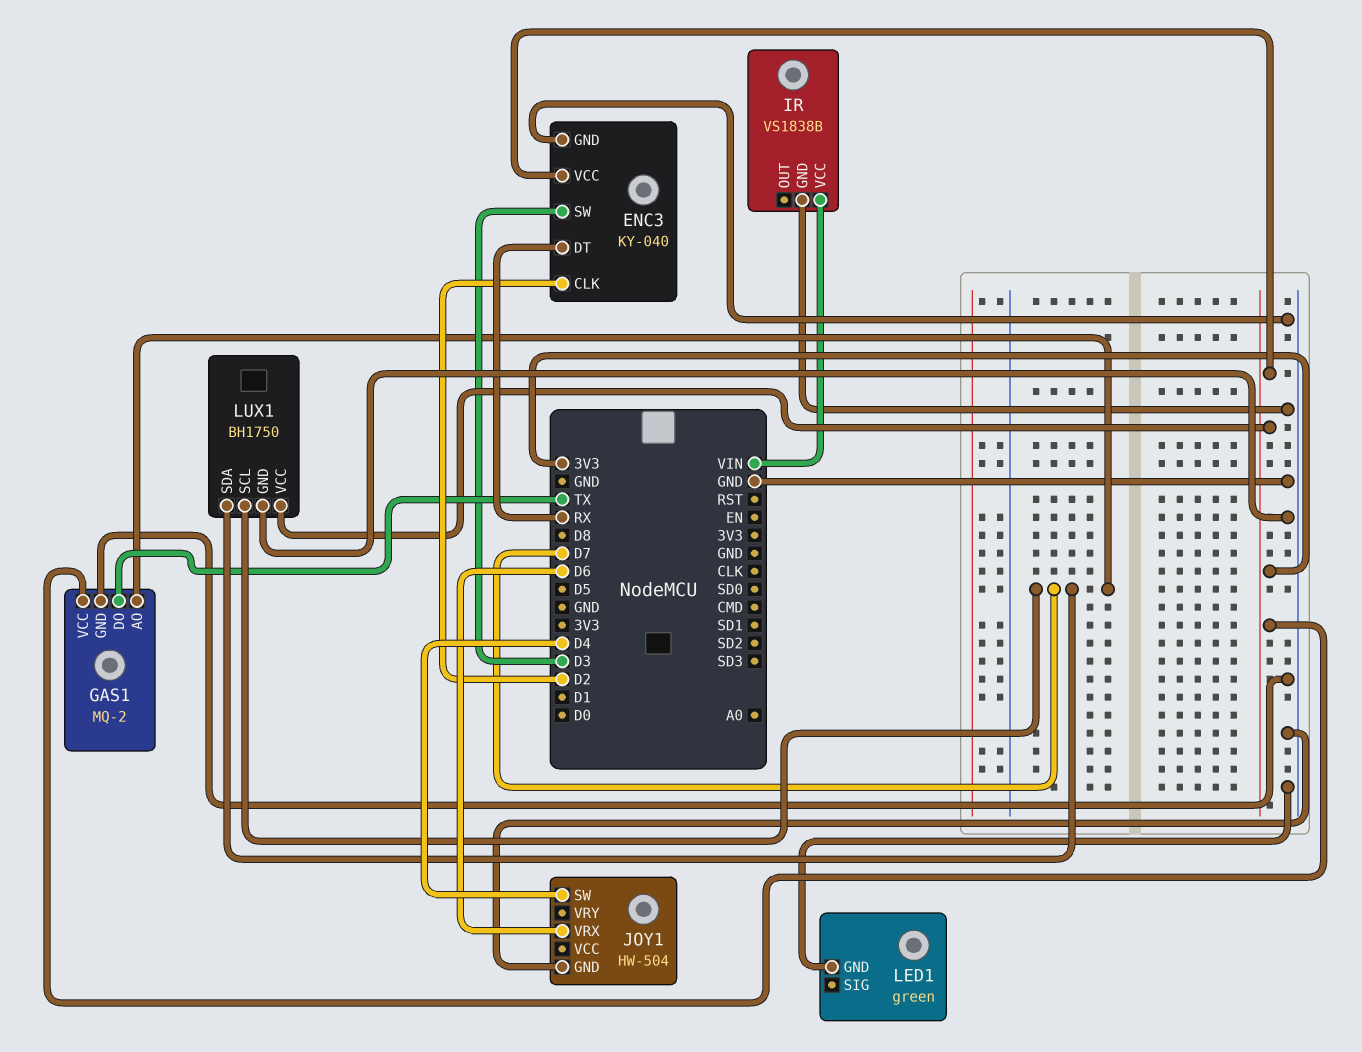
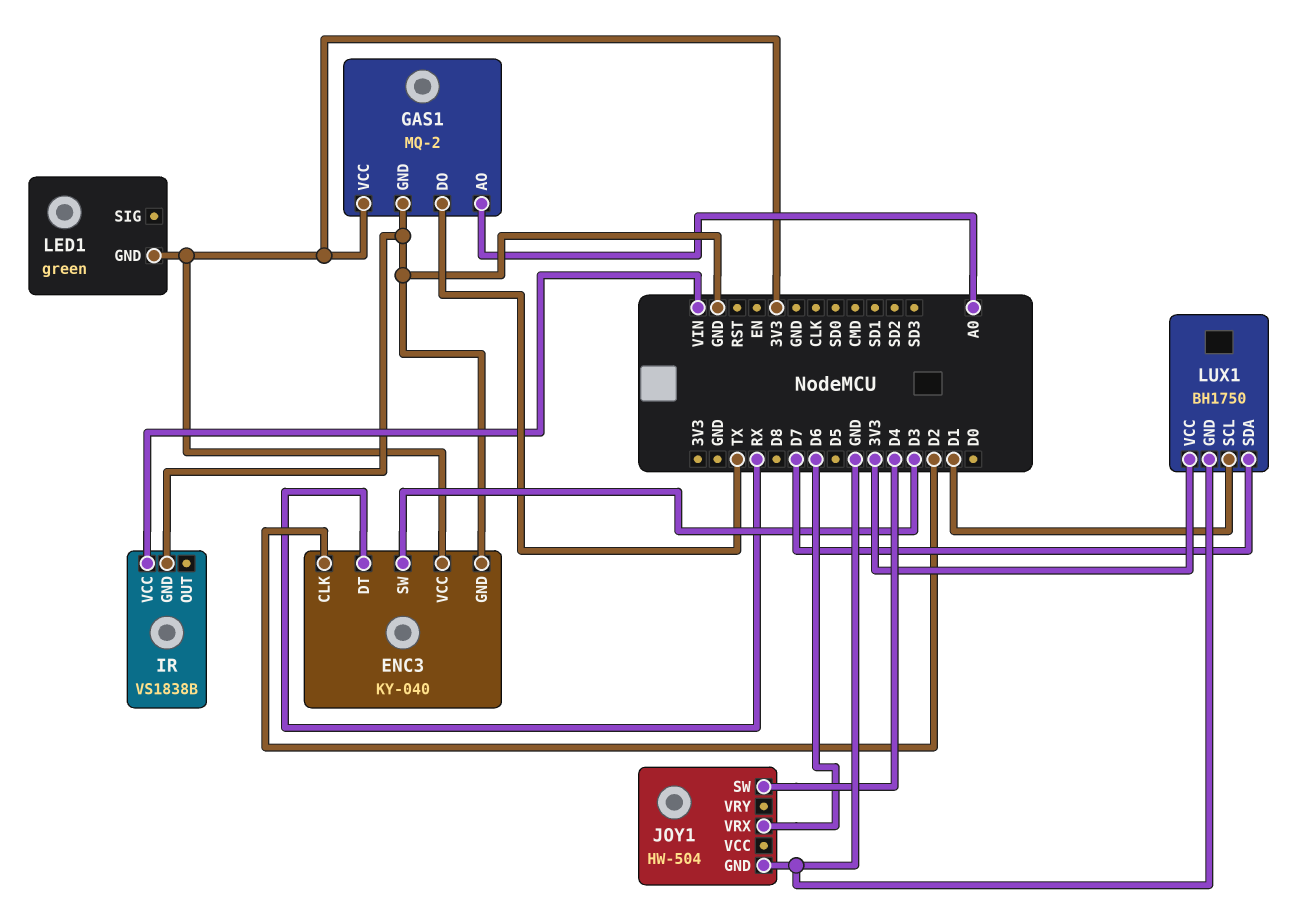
GAS1 pin AO: D7 -> A0
LED1 pin GND: GND -> 3V3
LUX1 pin SCL: D7 -> D1

